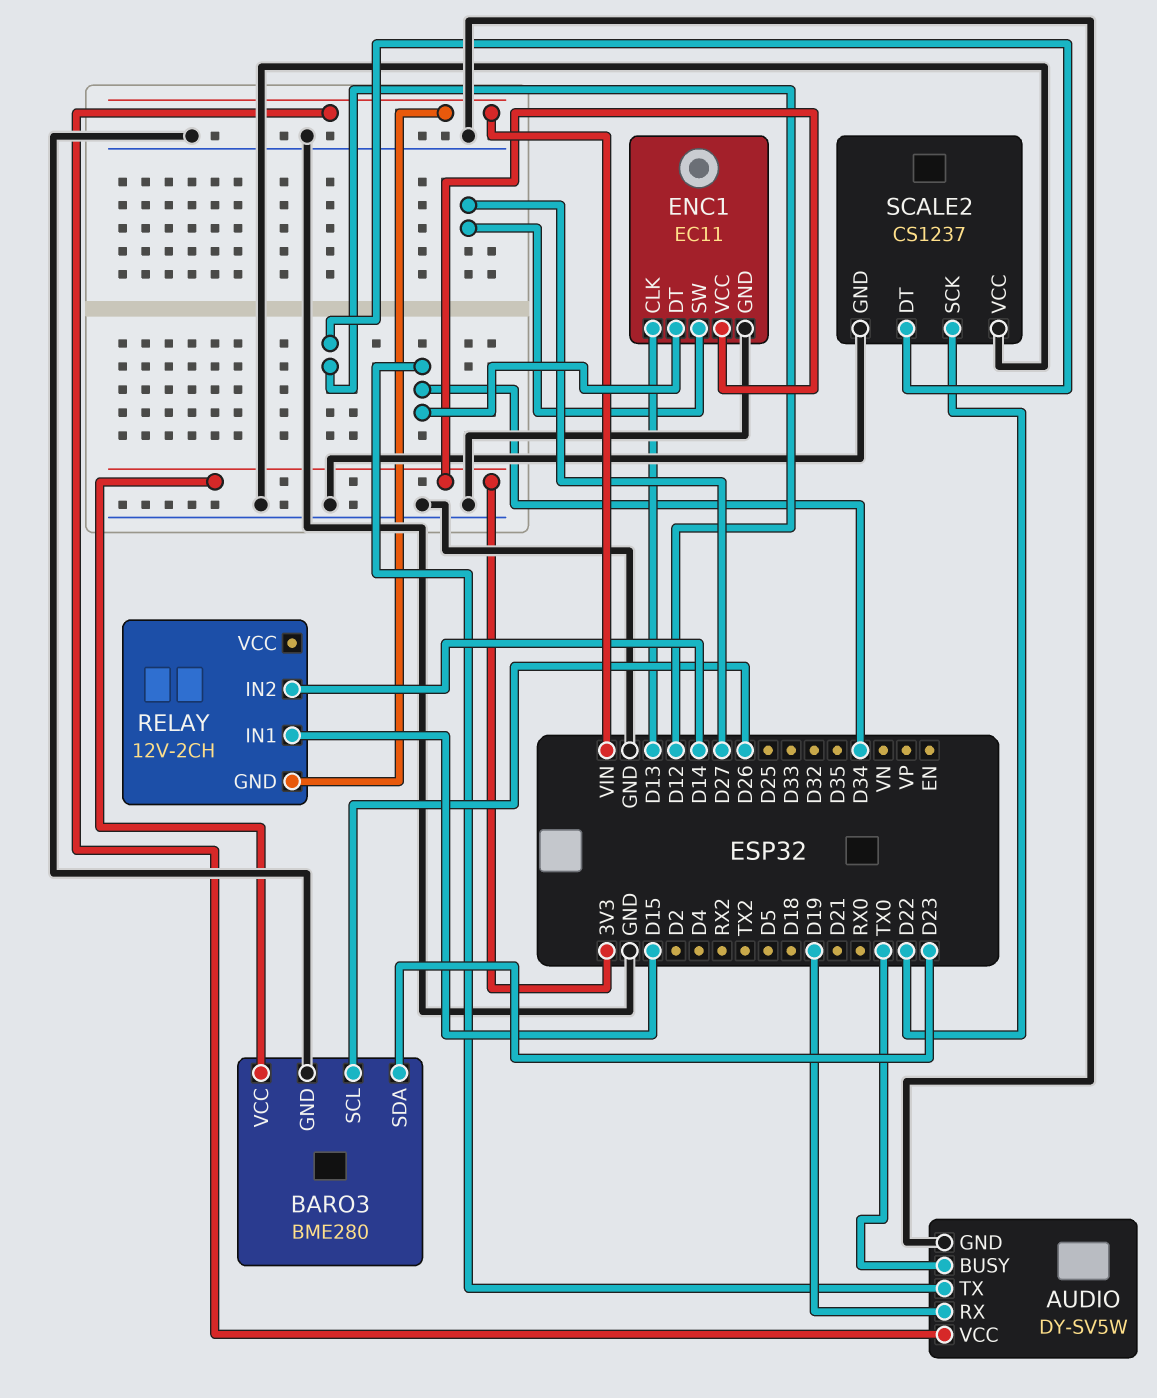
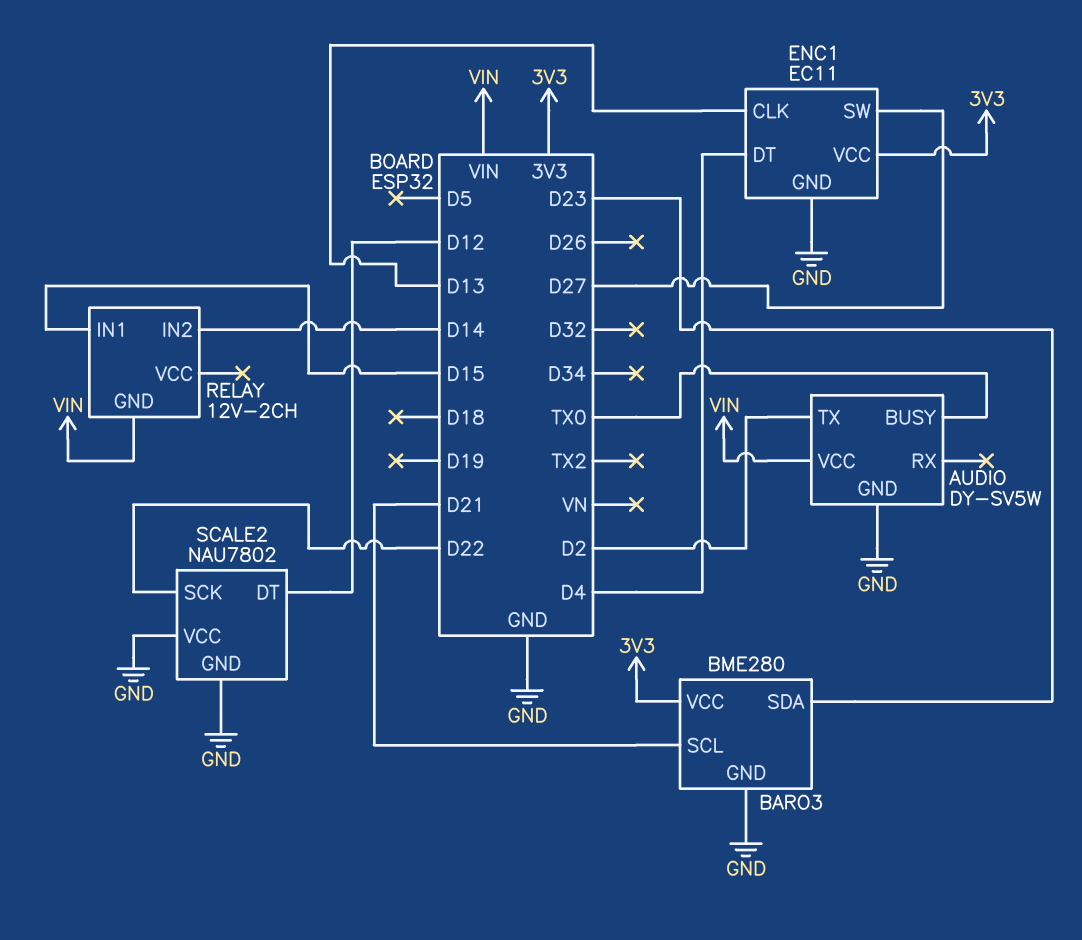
AUDIO pin RX: D19 -> none
AUDIO pin TX: D34 -> D2
BARO3 pin SCL: D26 -> D21
ENC1 pin DT: D34 -> D4
SCALE2: CS1237 -> NAU7802

